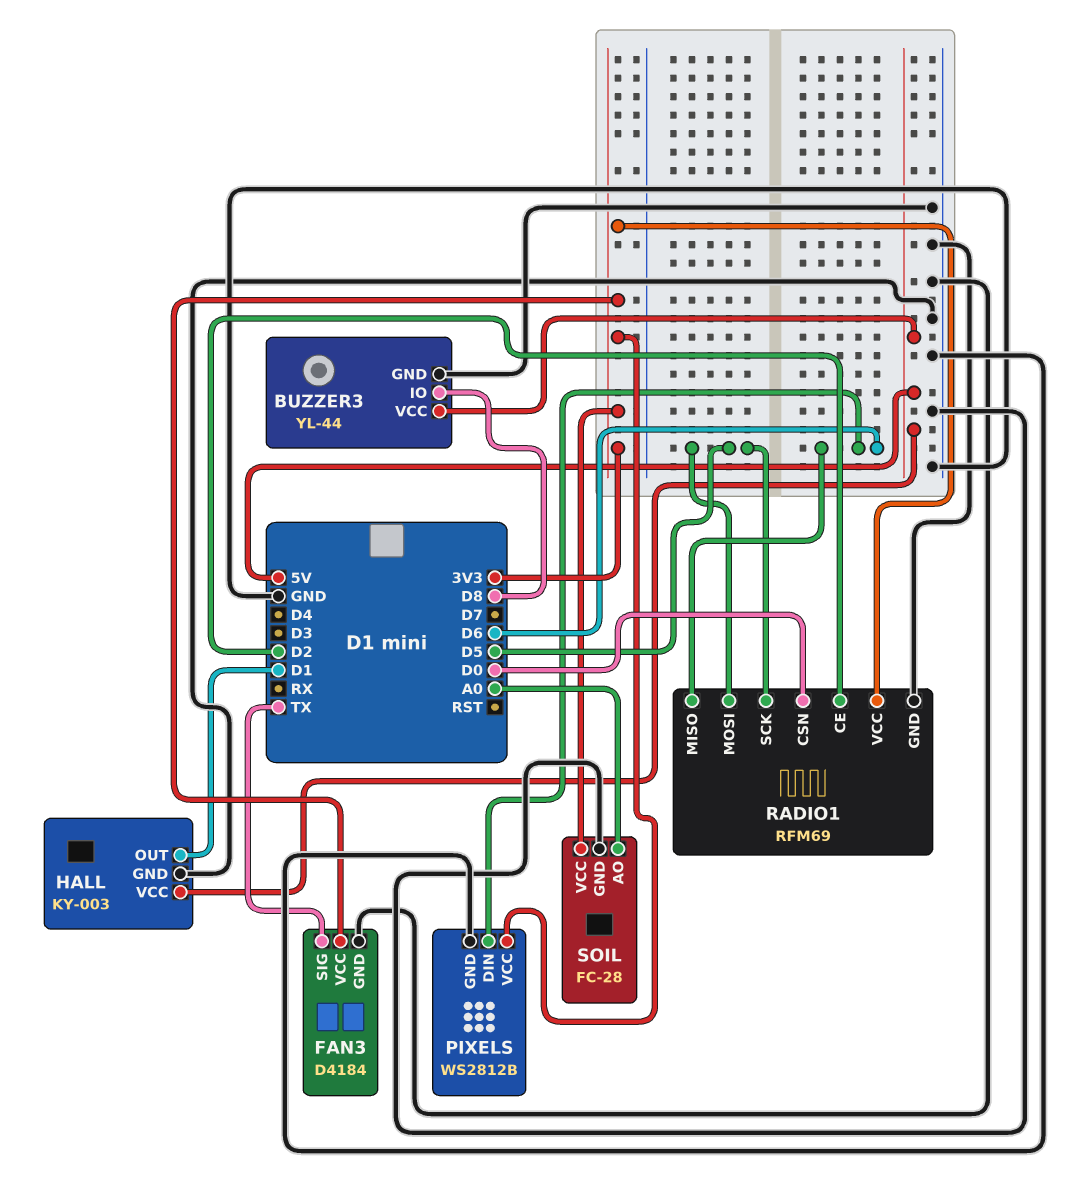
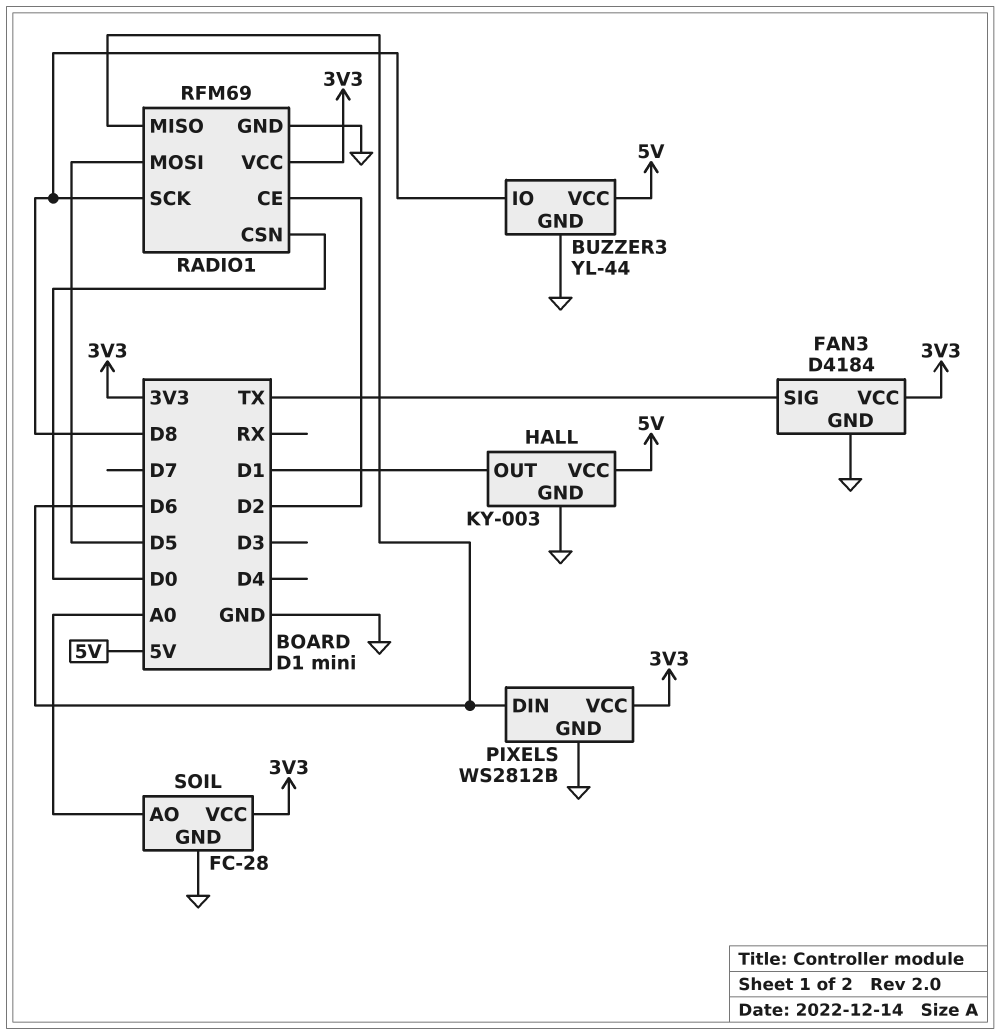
RADIO1 pin SCK: D5 -> D8

